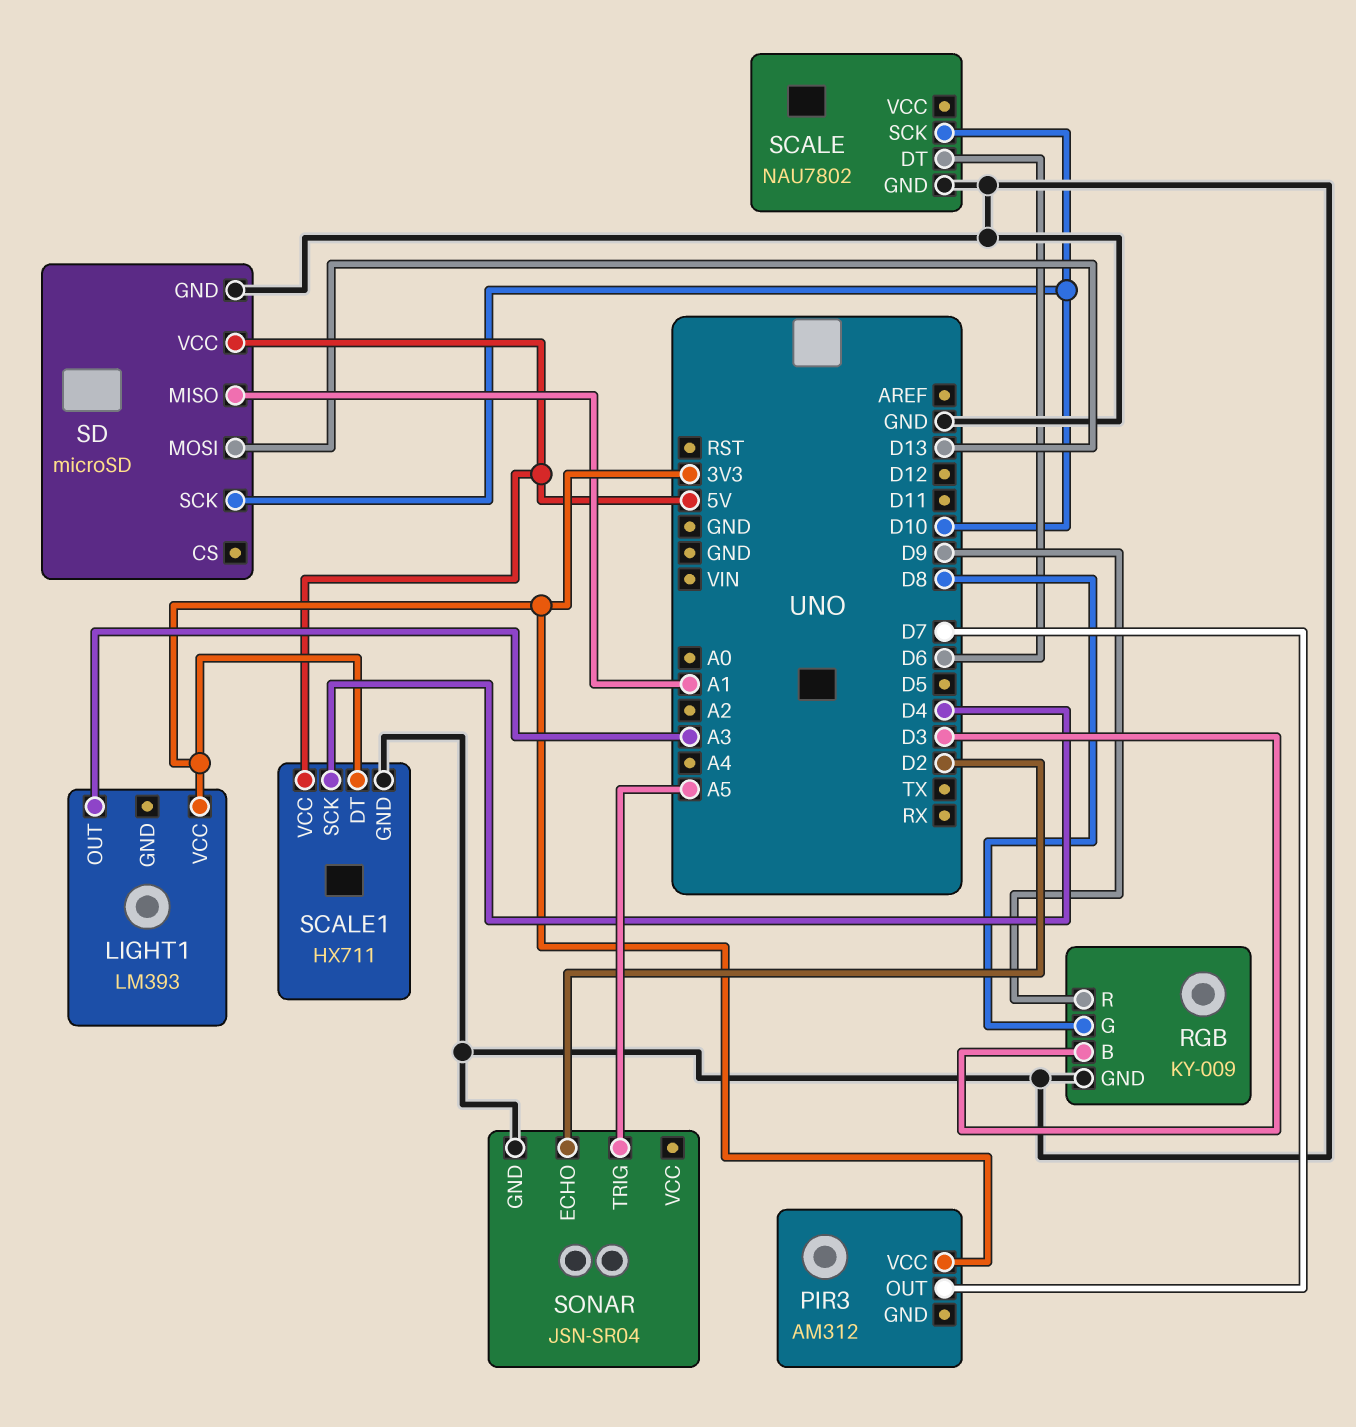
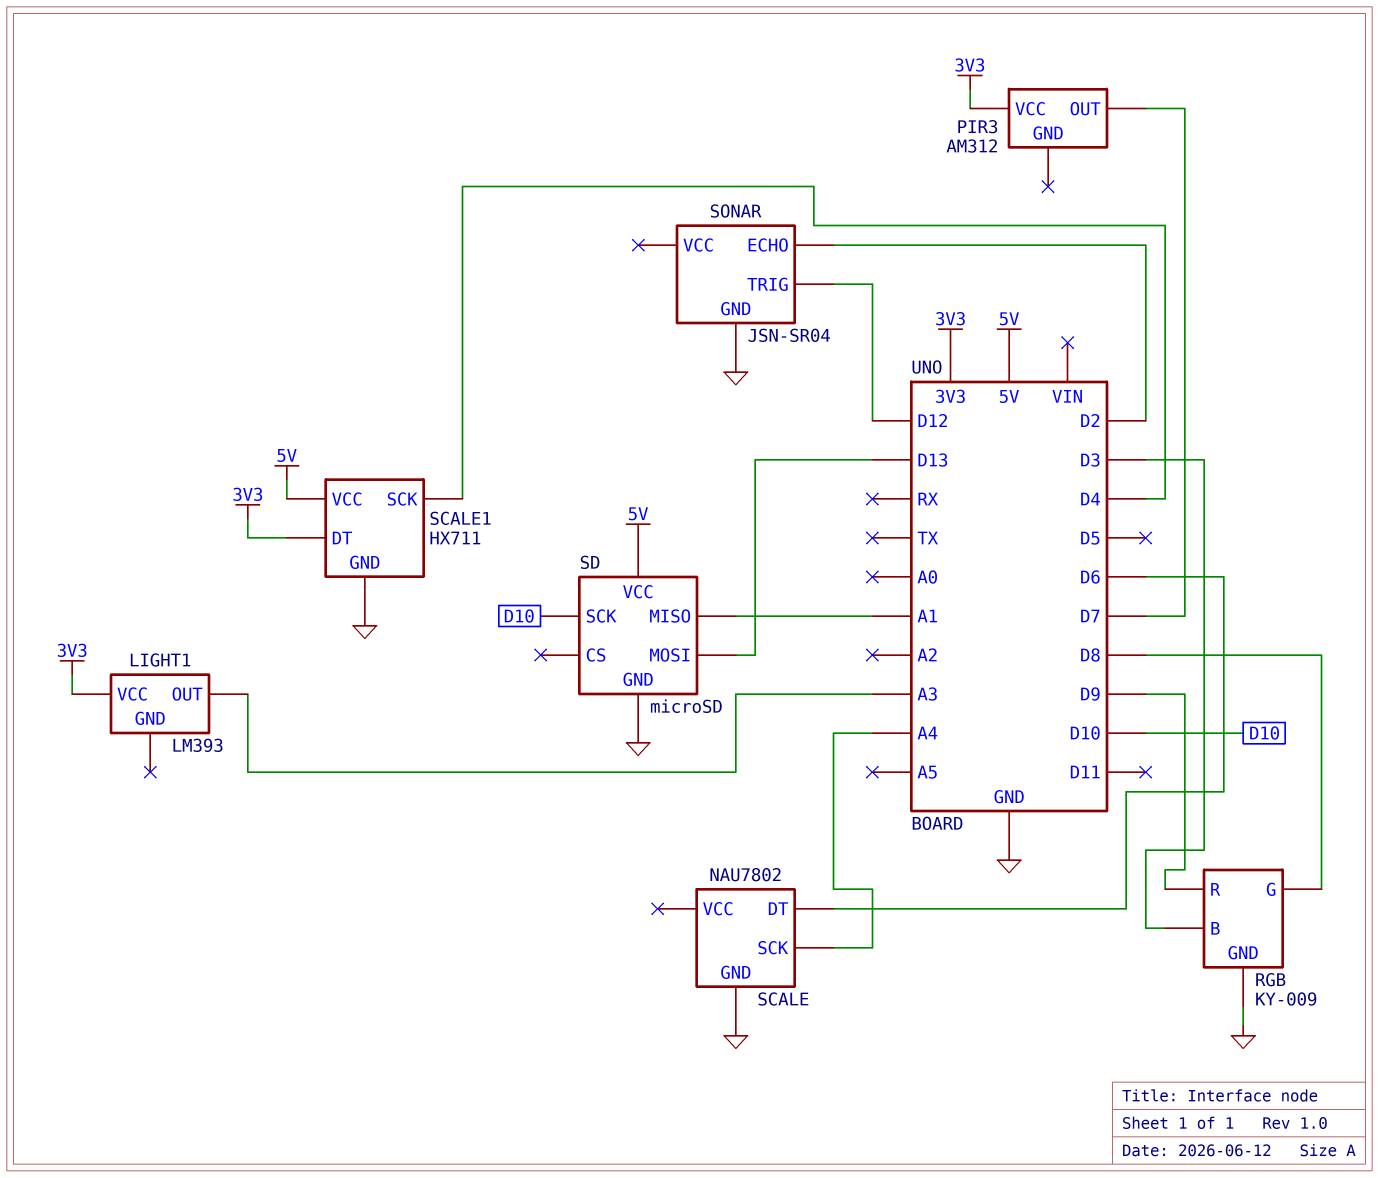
SCALE pin SCK: D10 -> A4
SONAR pin TRIG: A5 -> D12

